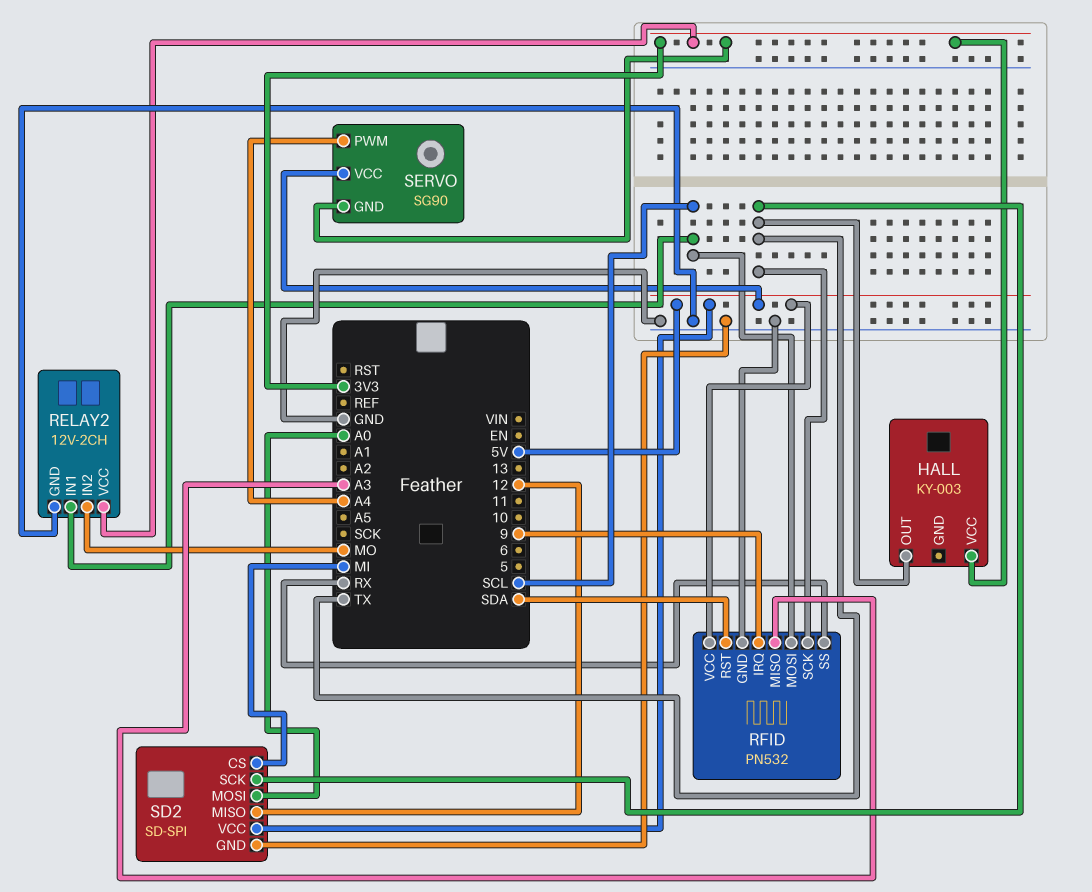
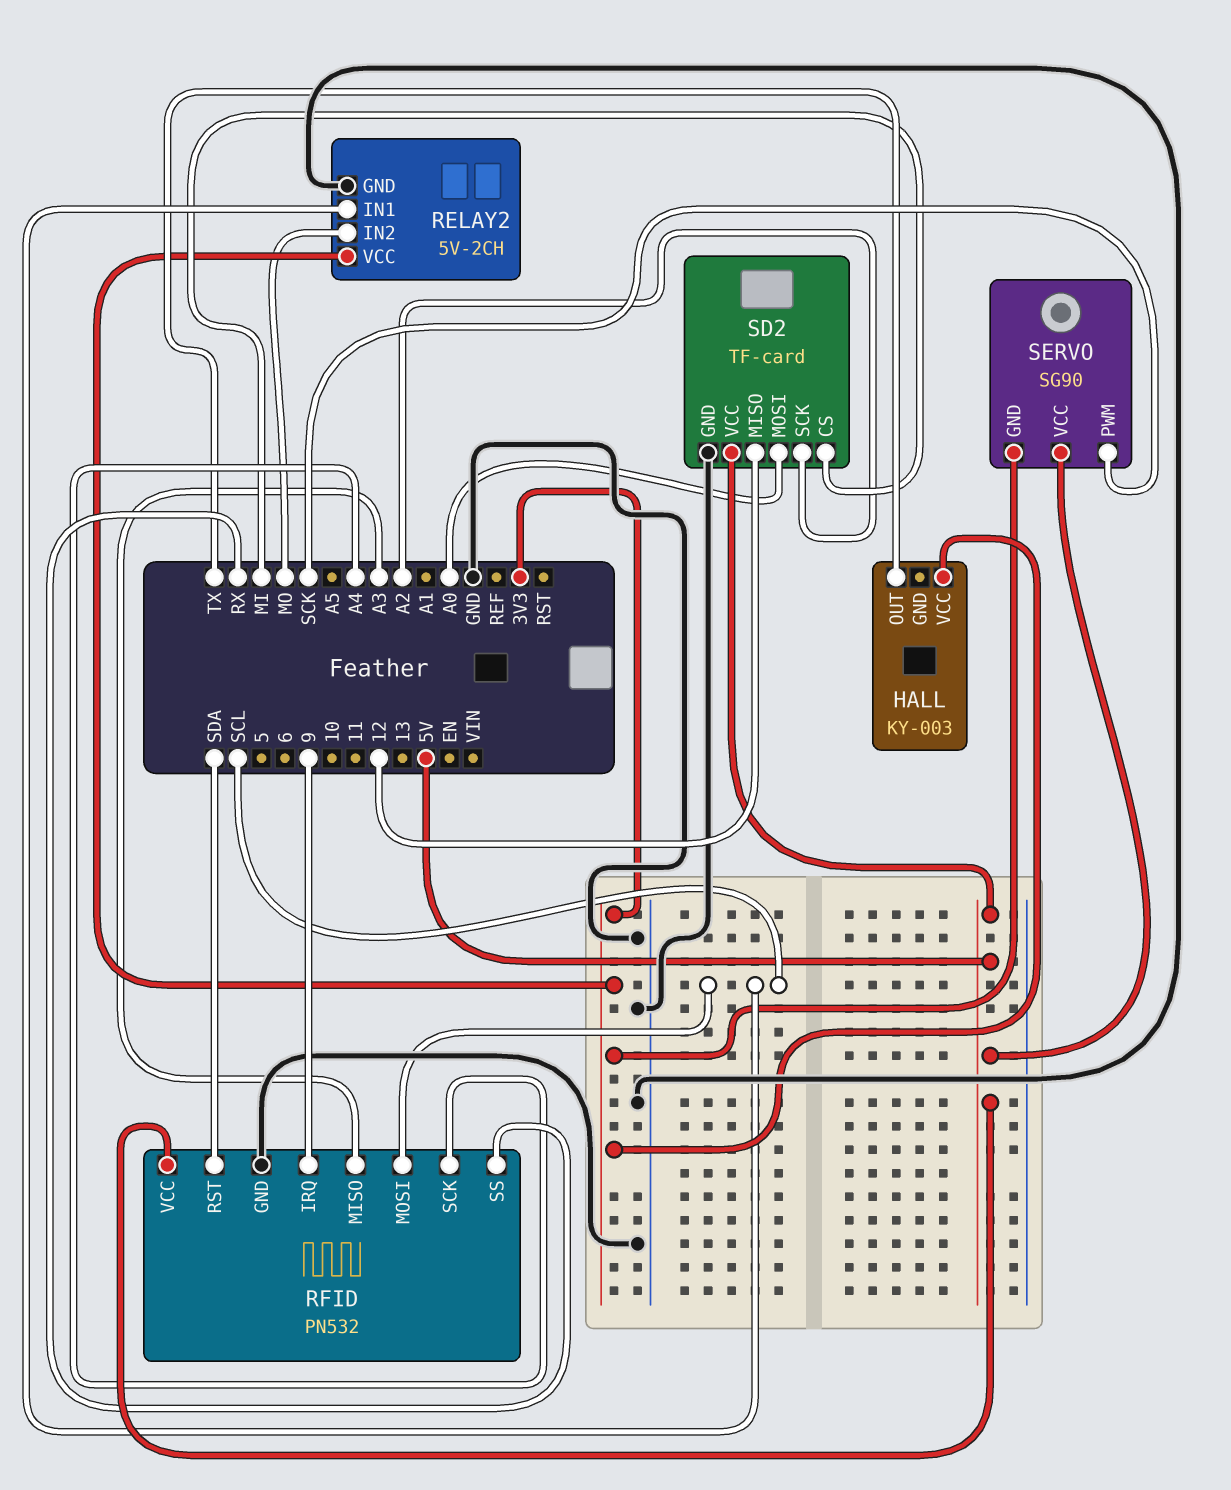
RELAY2: 12V-2CH -> 5V-2CH
RFID pin SCK: TX -> A4
SD2: SD-SPI -> TF-card
SD2 pin SCK: TX -> A2
SERVO pin PWM: A4 -> SCK

